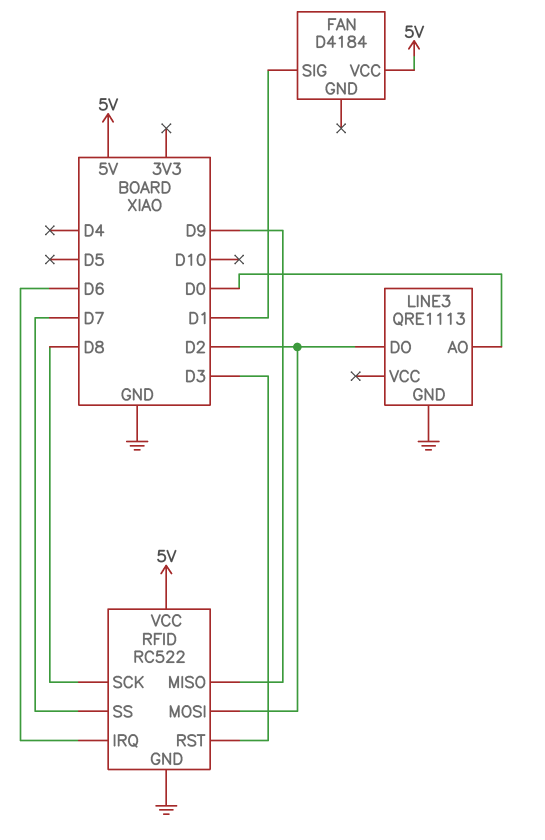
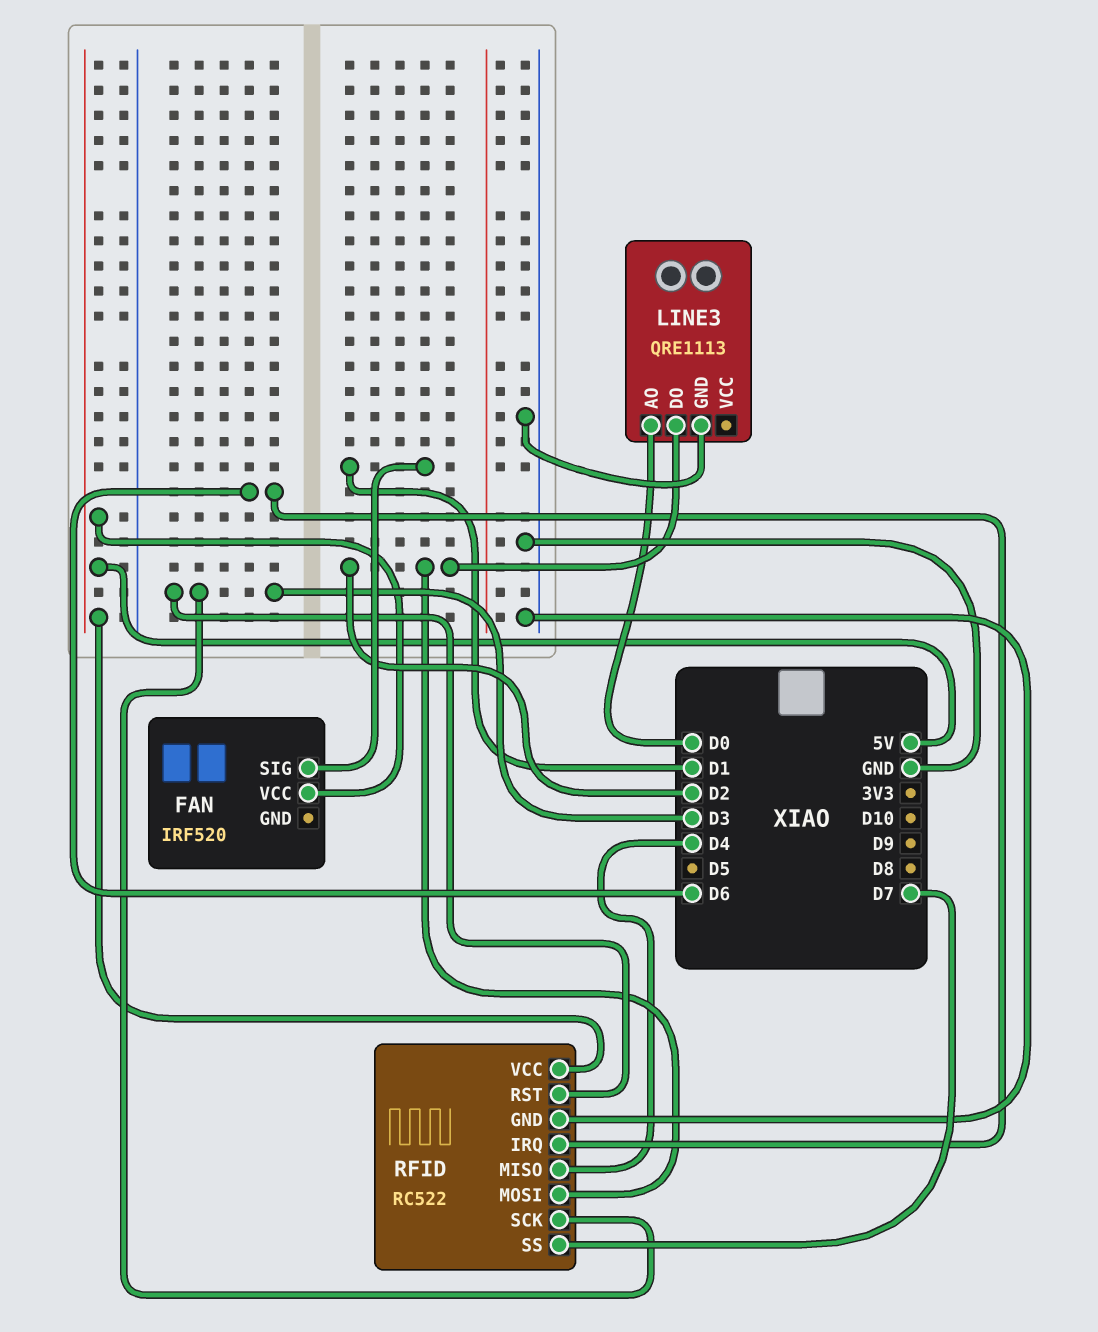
FAN: D4184 -> IRF520
RFID pin MISO: D9 -> D4
RFID pin SCK: D8 -> D3

